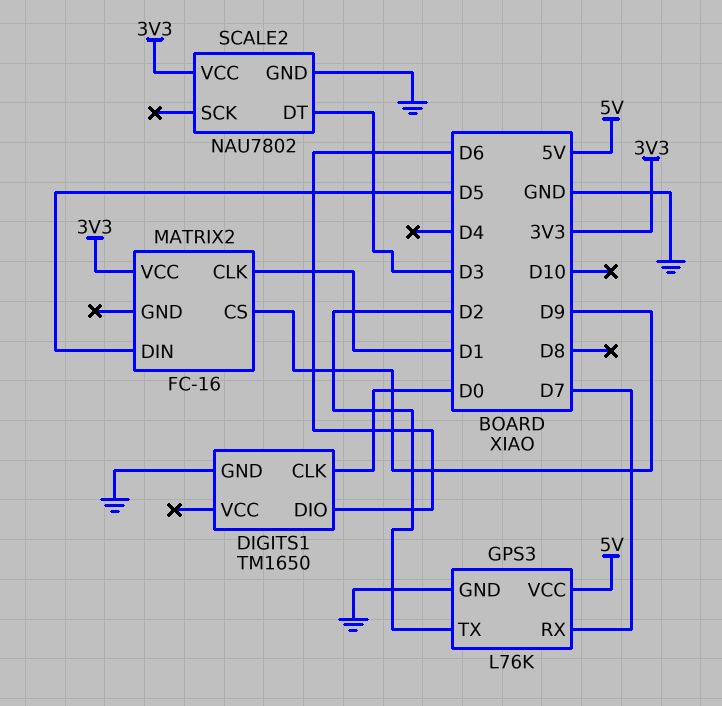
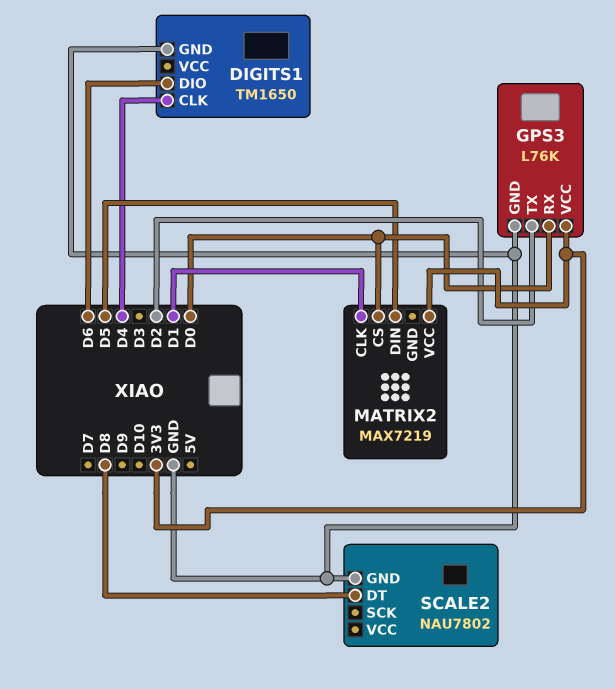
DIGITS1 pin CLK: D0 -> D4
GPS3 pin RX: D7 -> D0
GPS3 pin VCC: 5V -> 3V3
MATRIX2: FC-16 -> MAX7219
MATRIX2 pin CS: D9 -> D0
SCALE2 pin DT: D3 -> D8
SCALE2 pin VCC: 3V3 -> none

